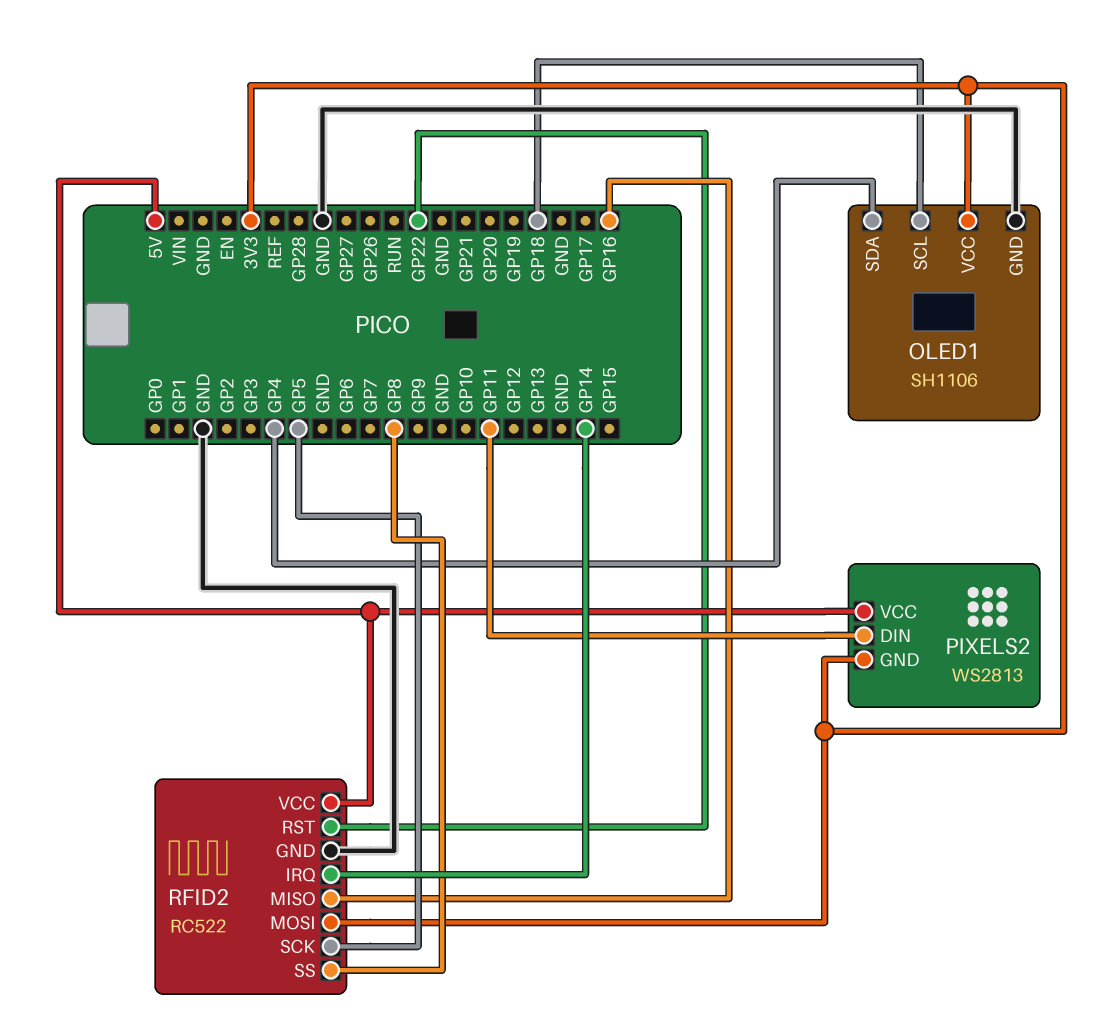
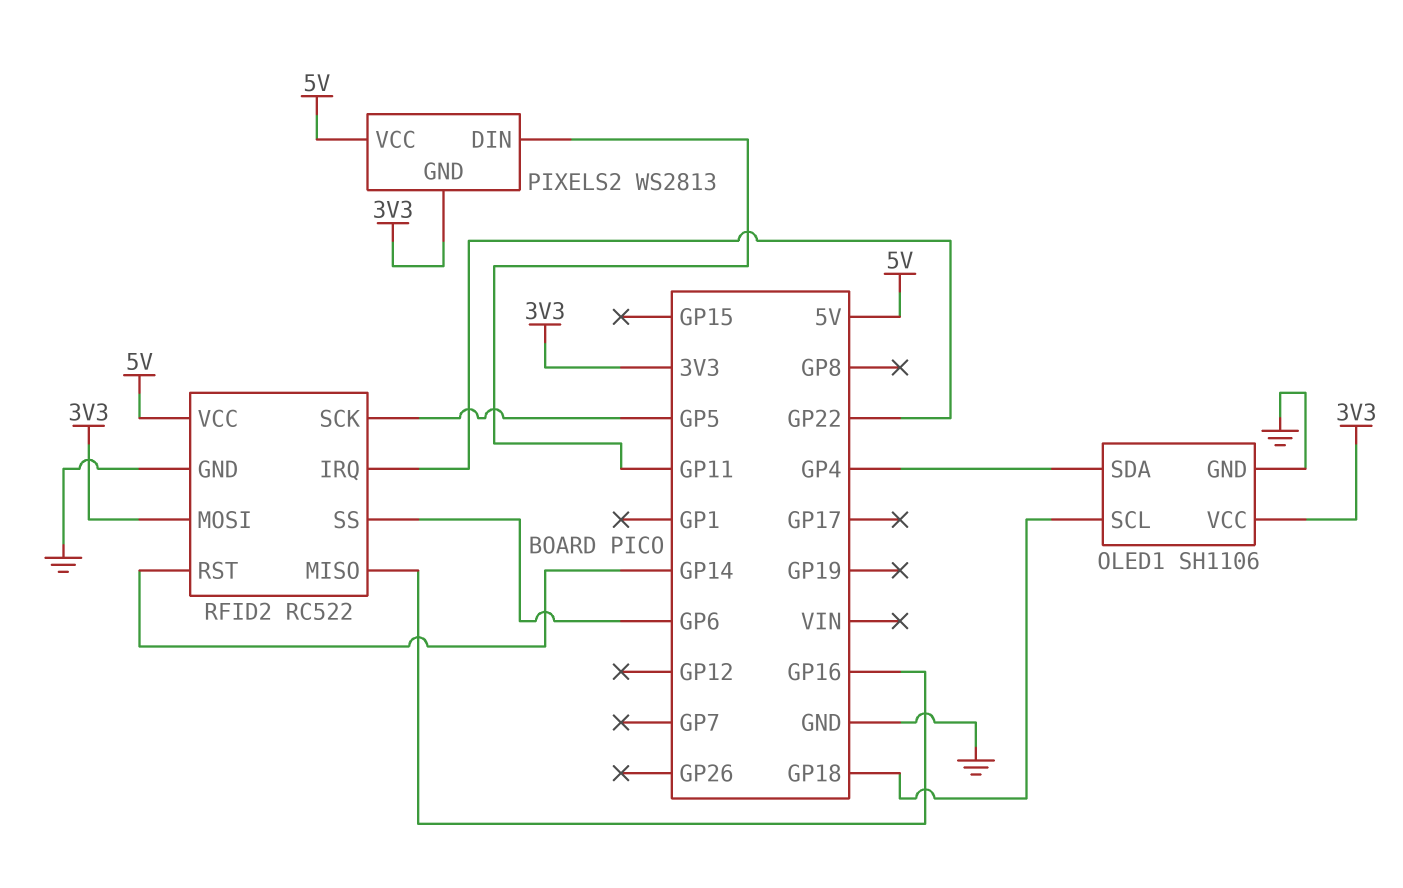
RFID2 pin IRQ: GP14 -> GP22
RFID2 pin RST: GP22 -> GP14
RFID2 pin SS: GP8 -> GP6

